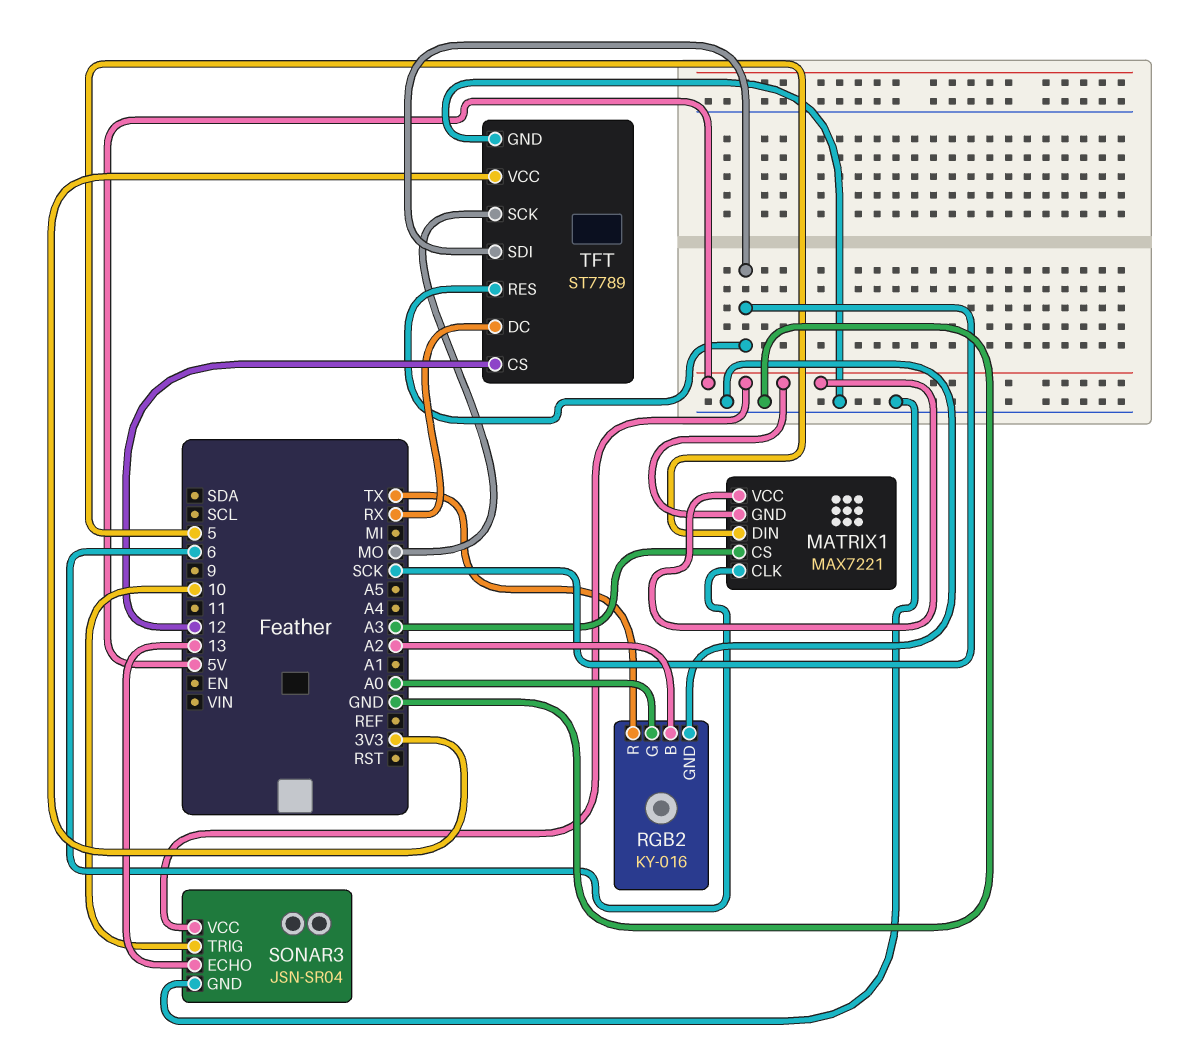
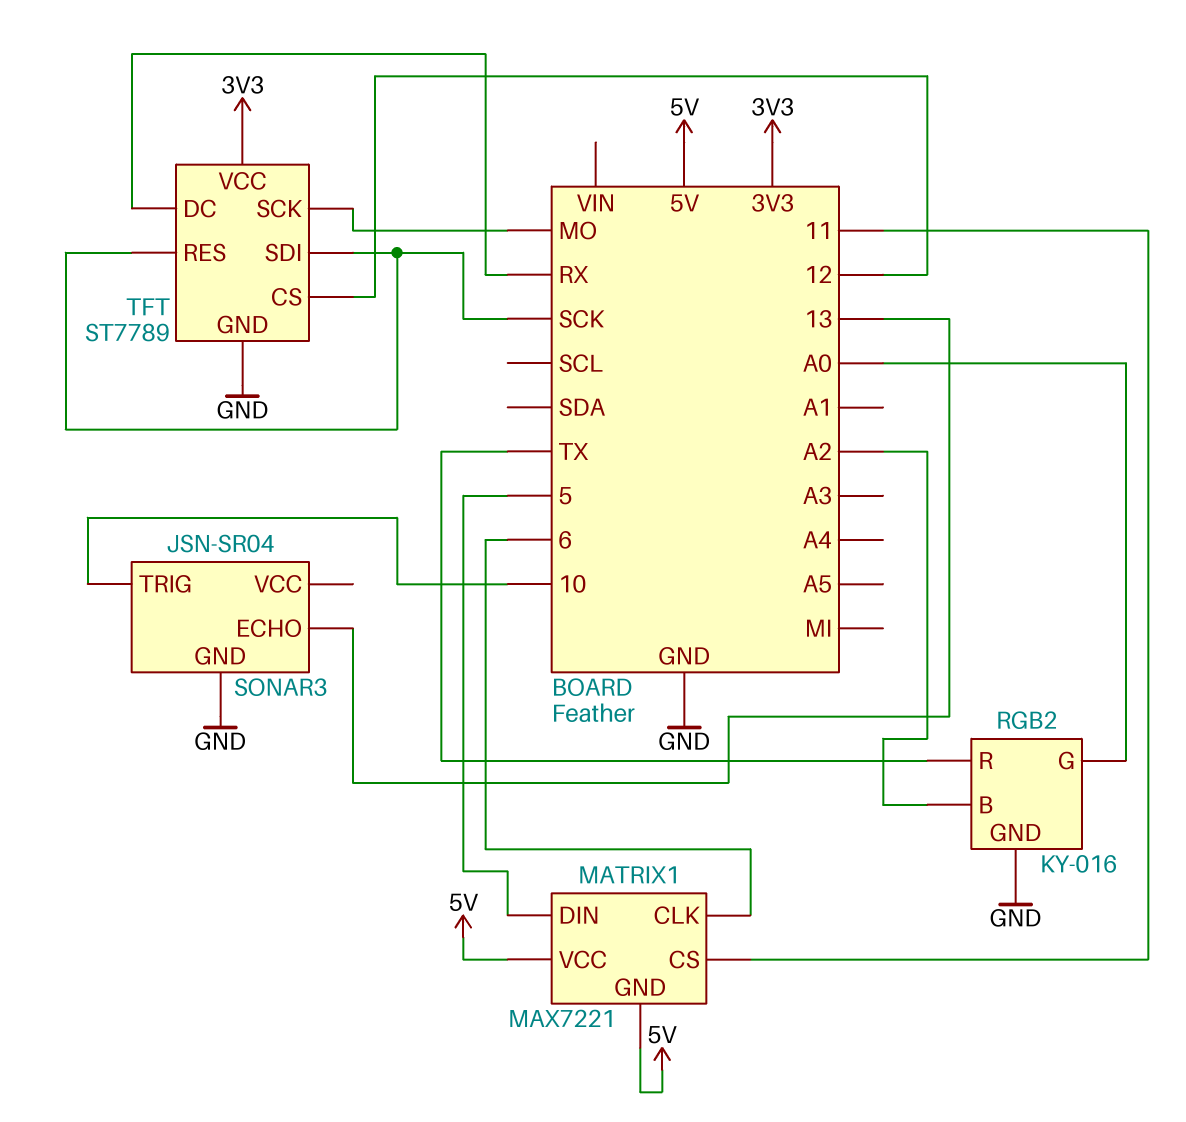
MATRIX1 pin CS: A3 -> 11
SONAR3 pin VCC: 5V -> none

